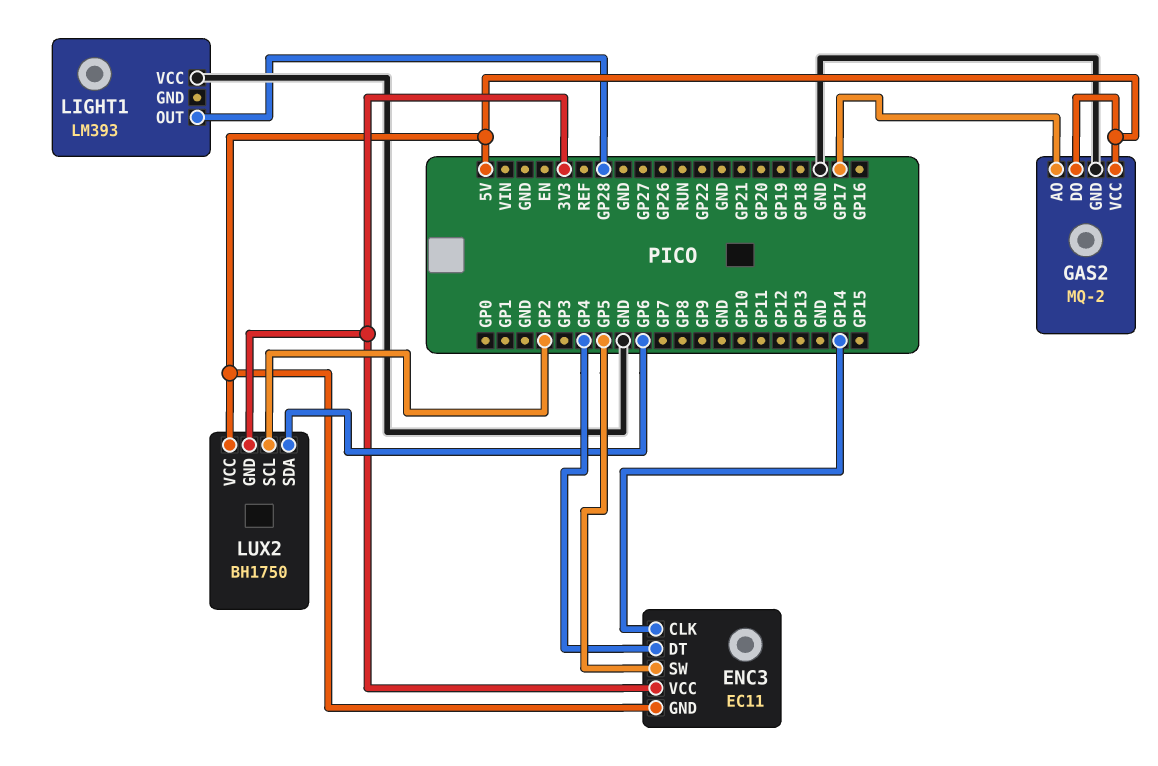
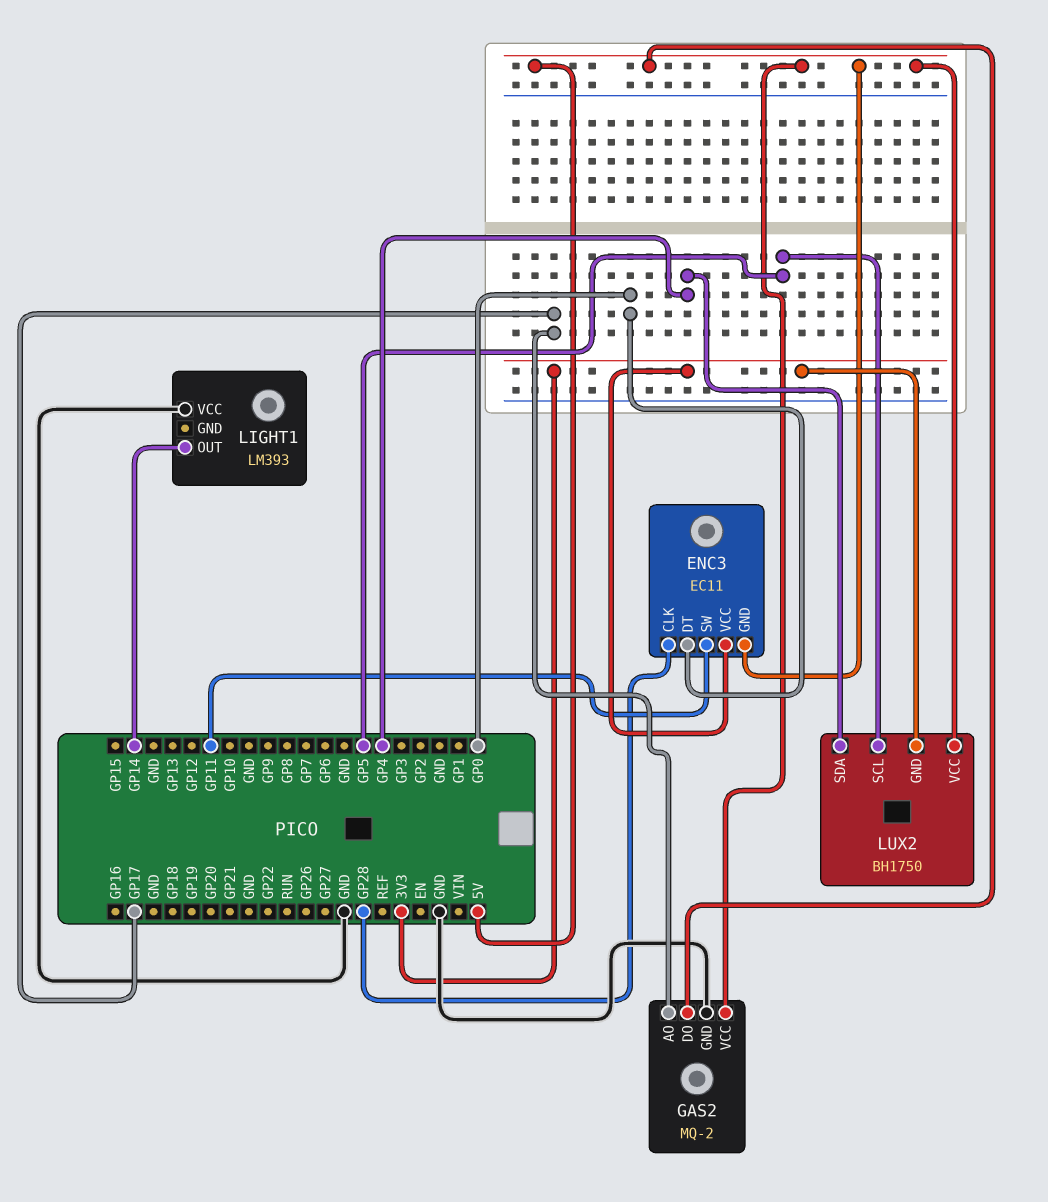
ENC3 pin CLK: GP14 -> GP28
ENC3 pin DT: GP4 -> GP0
ENC3 pin SW: GP5 -> GP11
LIGHT1 pin OUT: GP28 -> GP14
LUX2 pin SCL: GP2 -> GP5
LUX2 pin SDA: GP6 -> GP4

